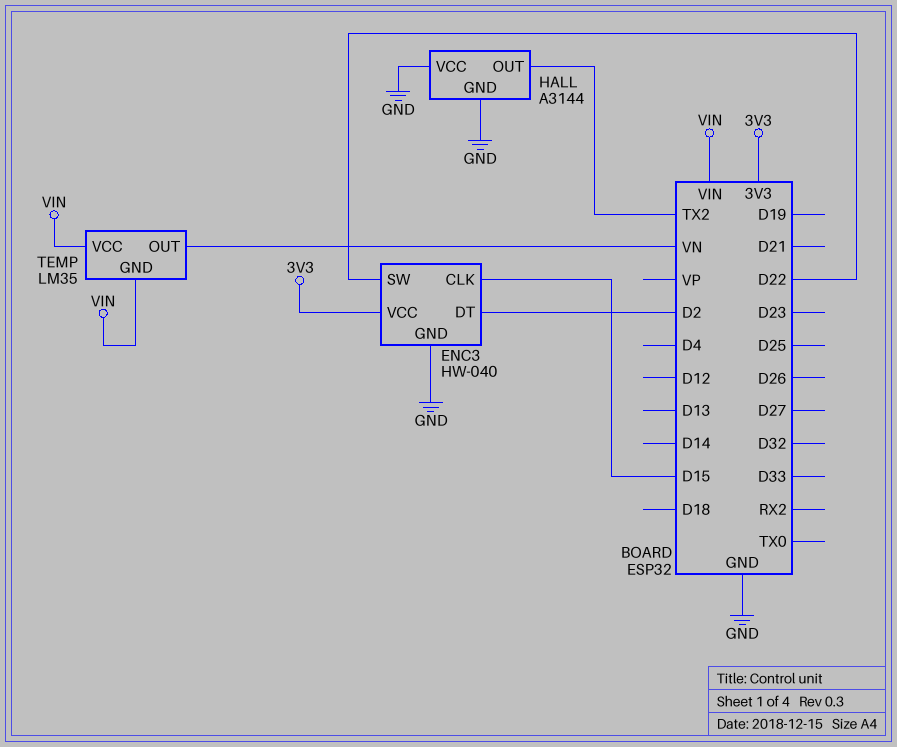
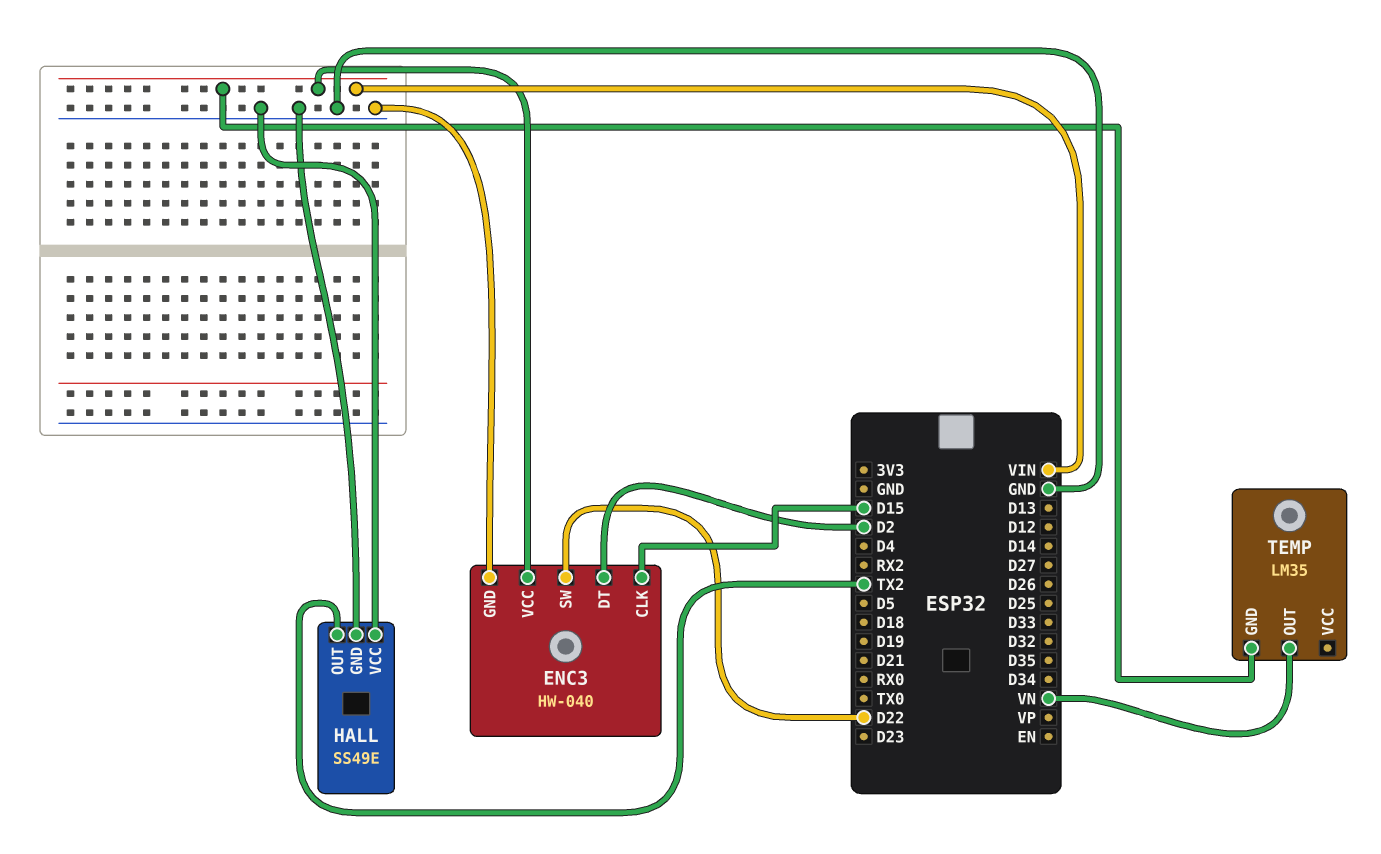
ENC3 pin VCC: 3V3 -> VIN
HALL: A3144 -> SS49E
TEMP pin VCC: VIN -> none

